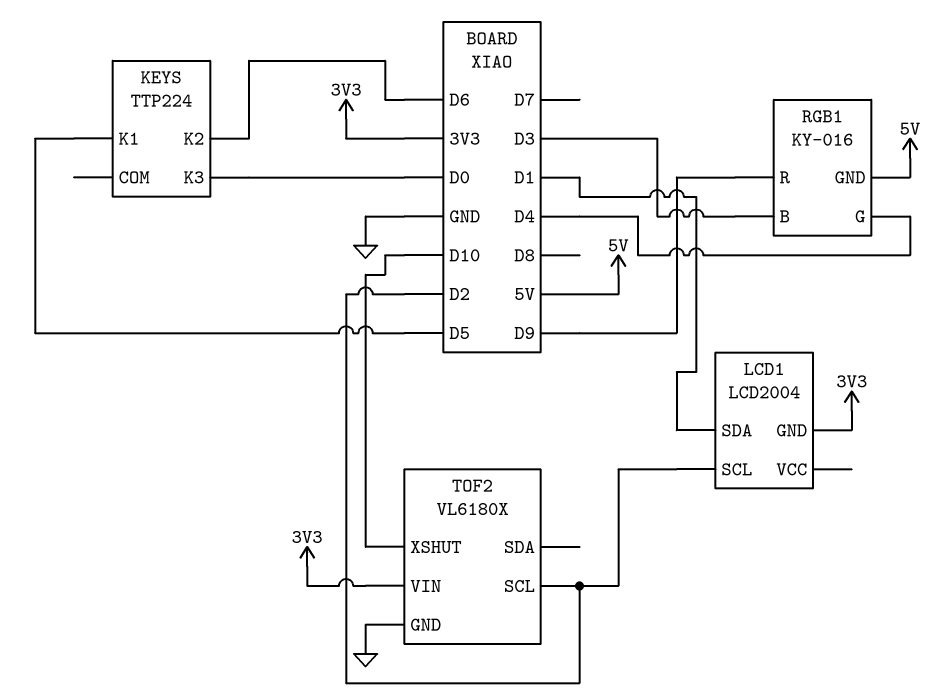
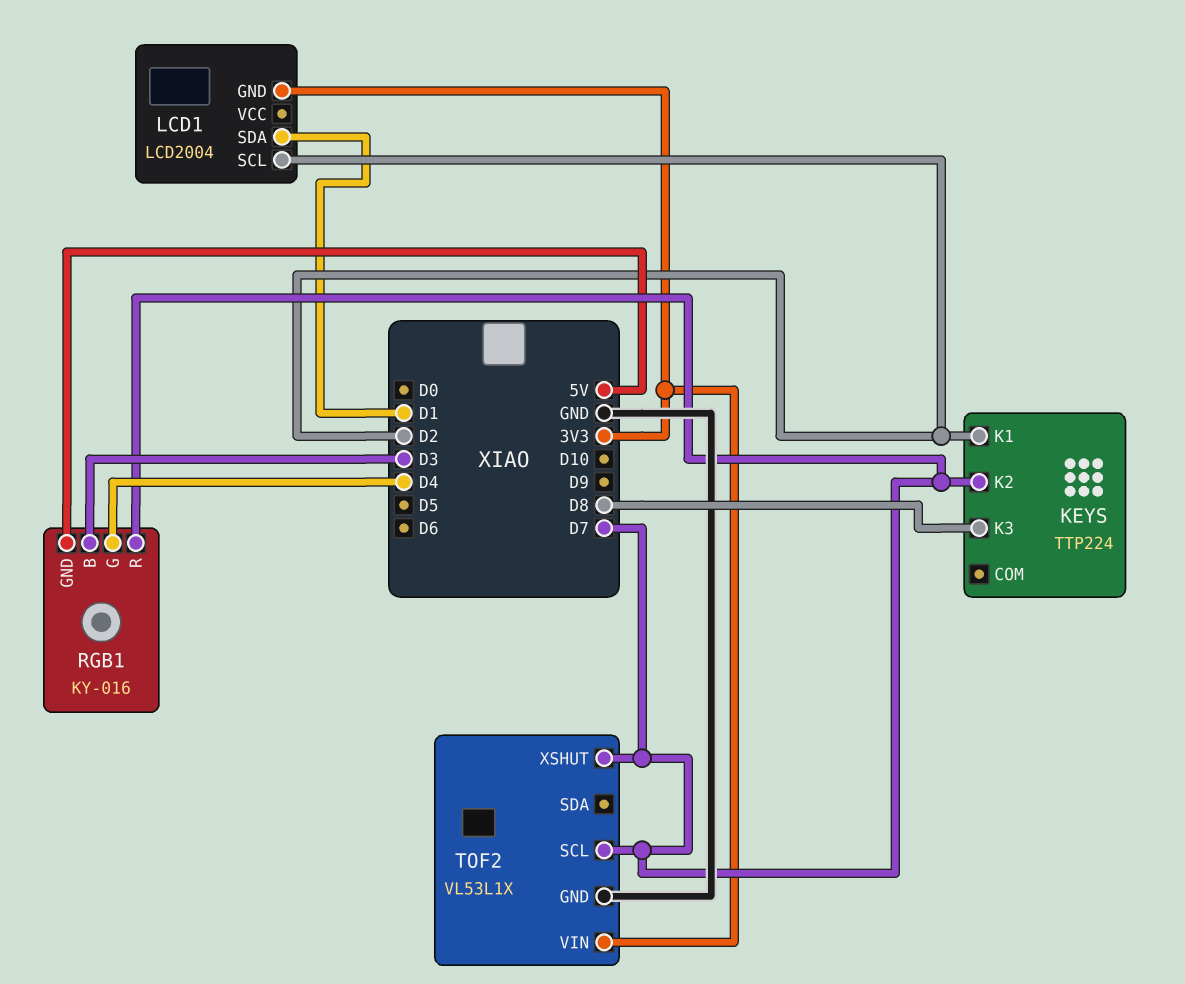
KEYS pin K1: D5 -> D2
KEYS pin K2: D6 -> D7
KEYS pin K3: D0 -> D8
RGB1 pin R: D9 -> D7
TOF2: VL6180X -> VL53L1X
TOF2 pin SCL: D2 -> D7
TOF2 pin XSHUT: D10 -> D7

